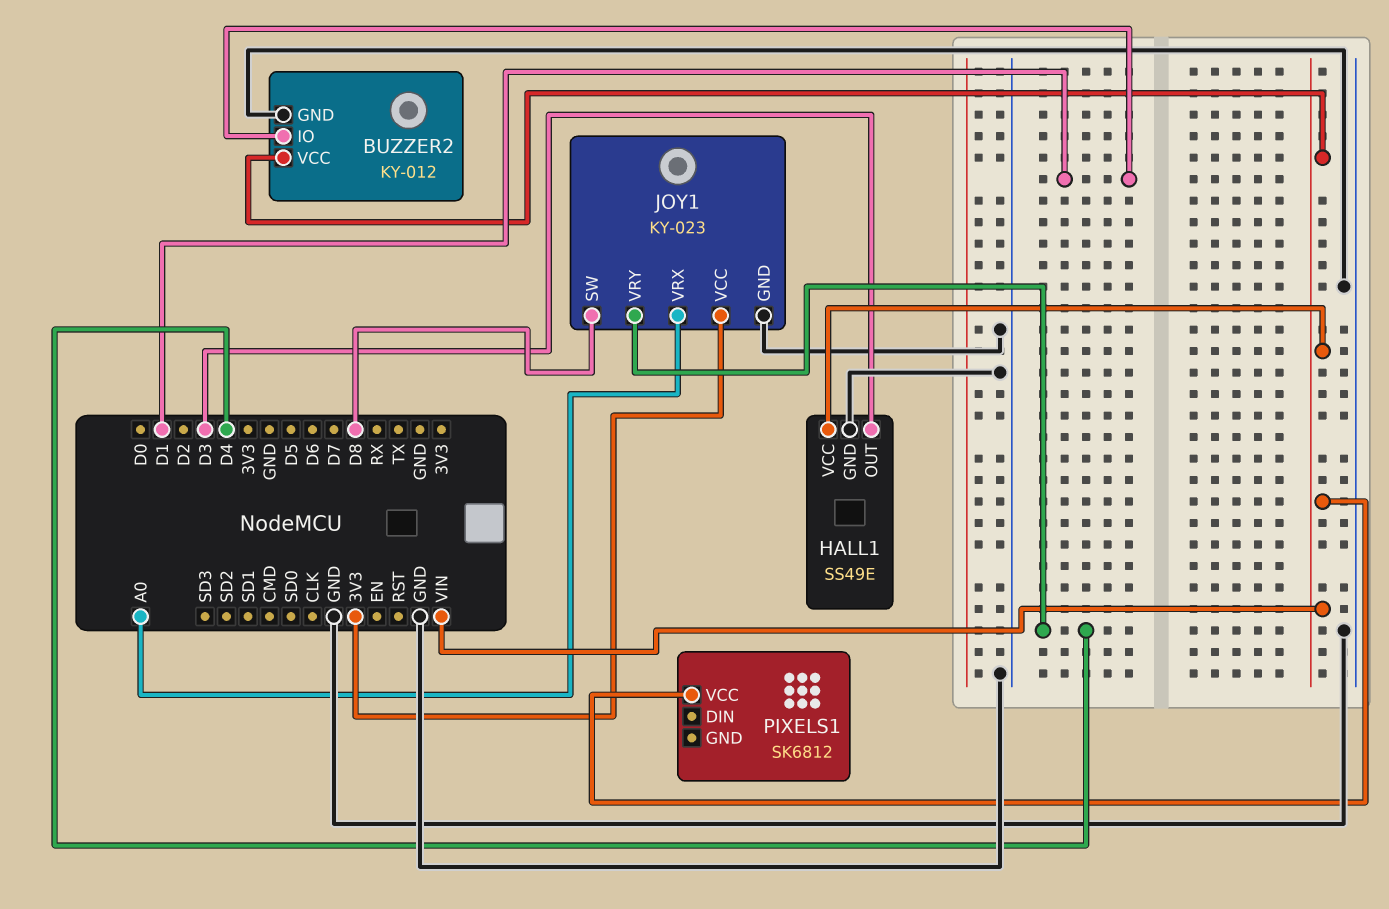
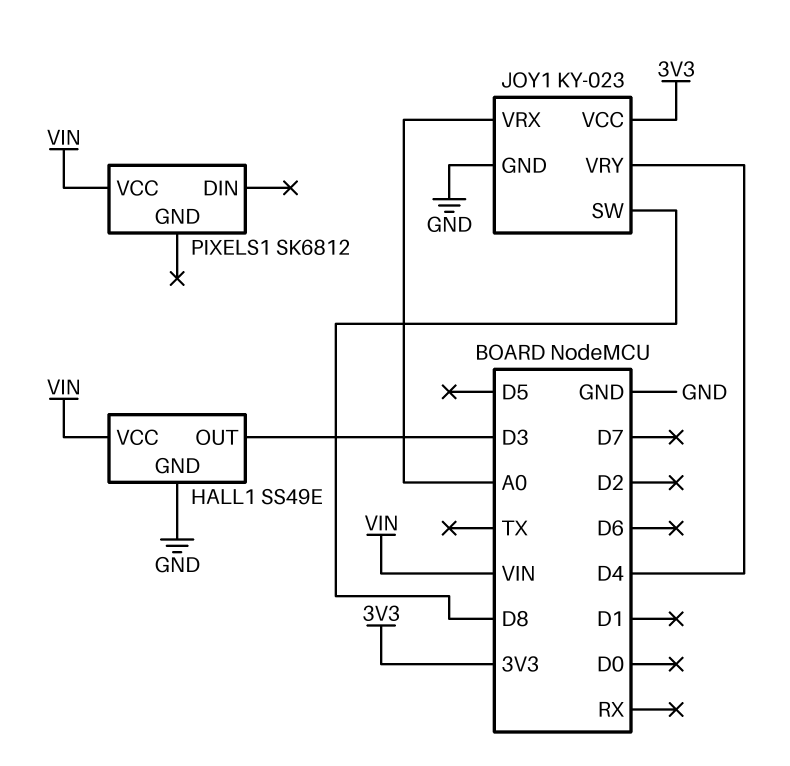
BUZZER2: KY-012 -> none
BUZZER2 pin GND: GND -> none
BUZZER2 pin IO: D1 -> none
BUZZER2 pin VCC: VIN -> none

